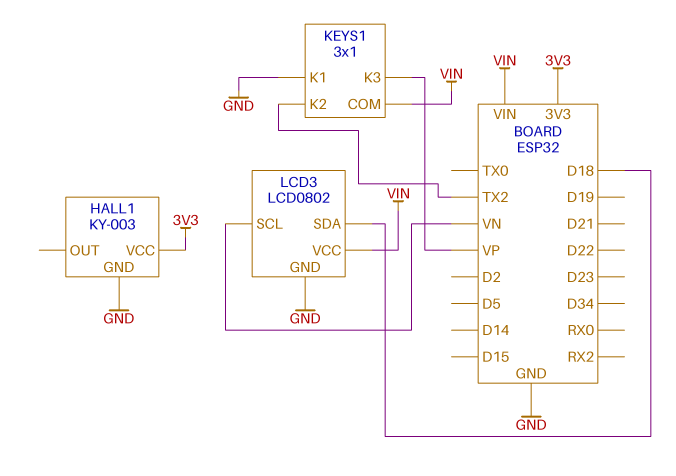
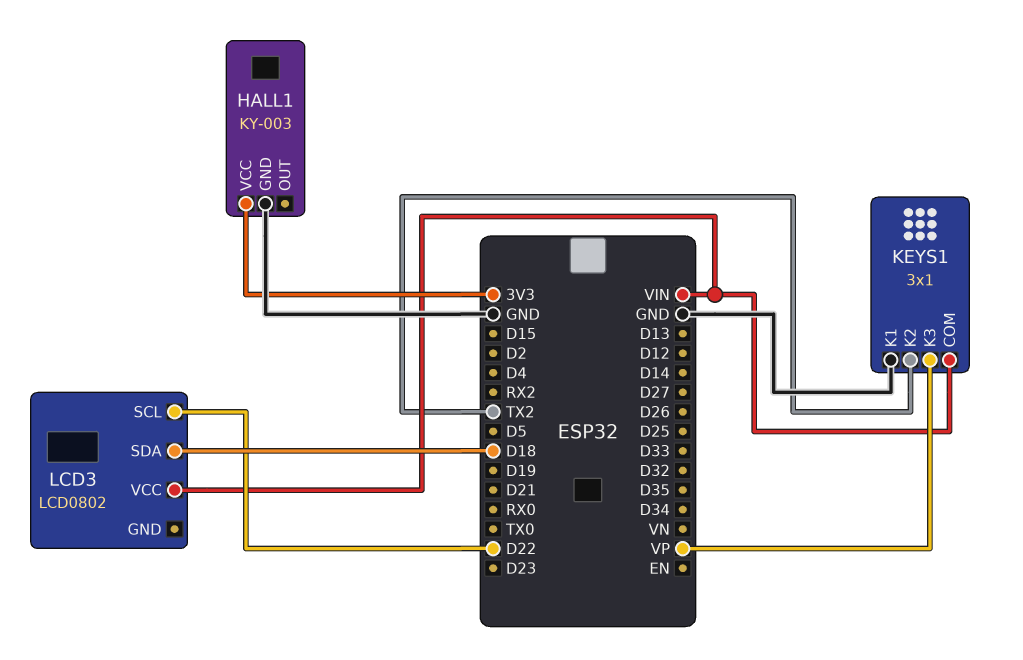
LCD3 pin GND: GND -> none
LCD3 pin SCL: VN -> D22

